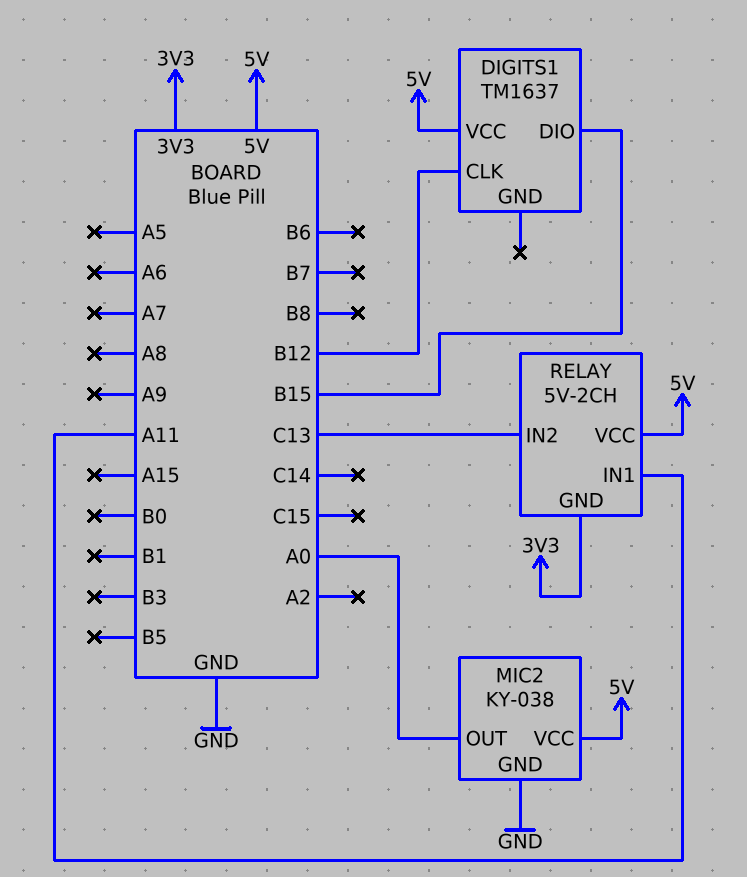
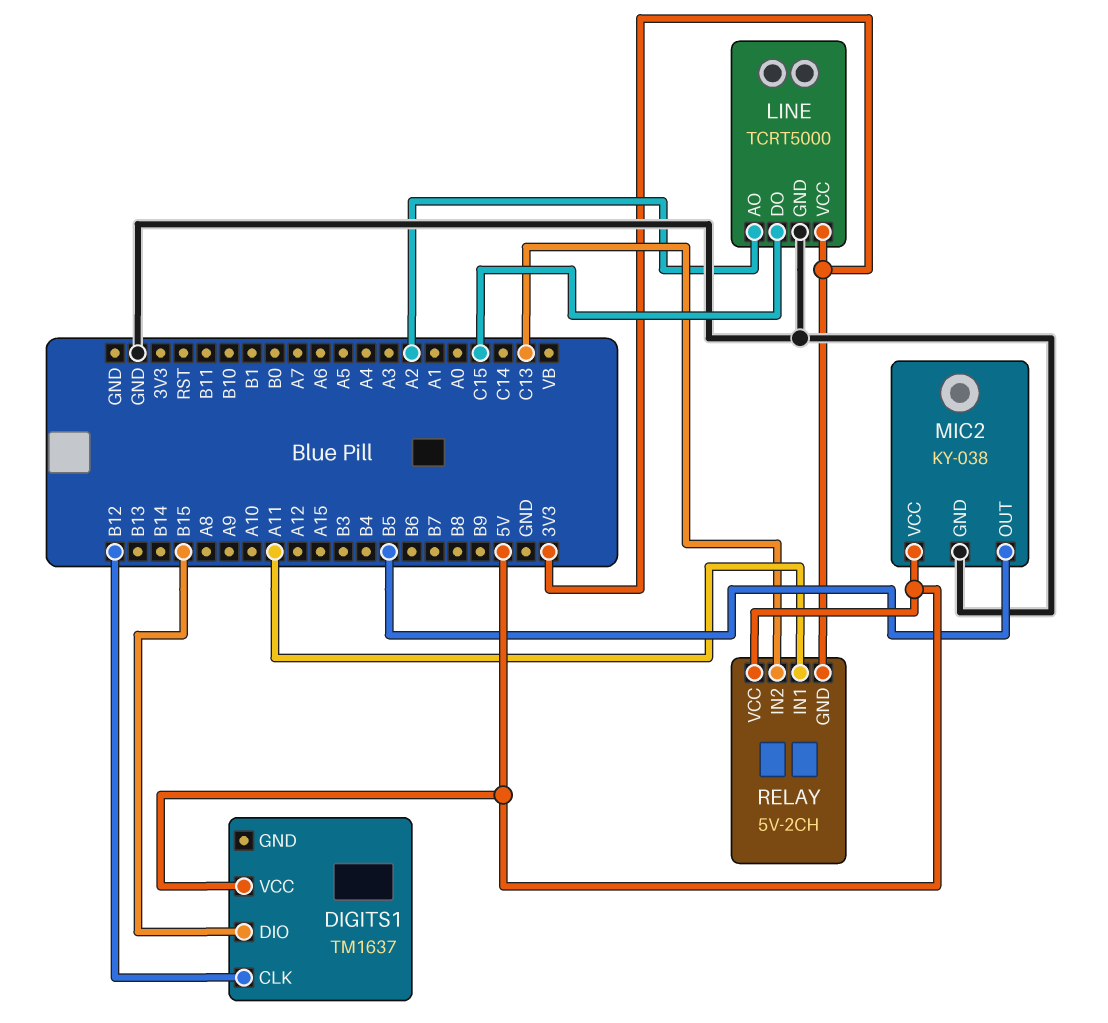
LINE: none -> TCRT5000
LINE pin AO: none -> A2
LINE pin DO: none -> C15
LINE pin GND: none -> GND
LINE pin VCC: none -> 3V3
MIC2 pin OUT: A0 -> B5

